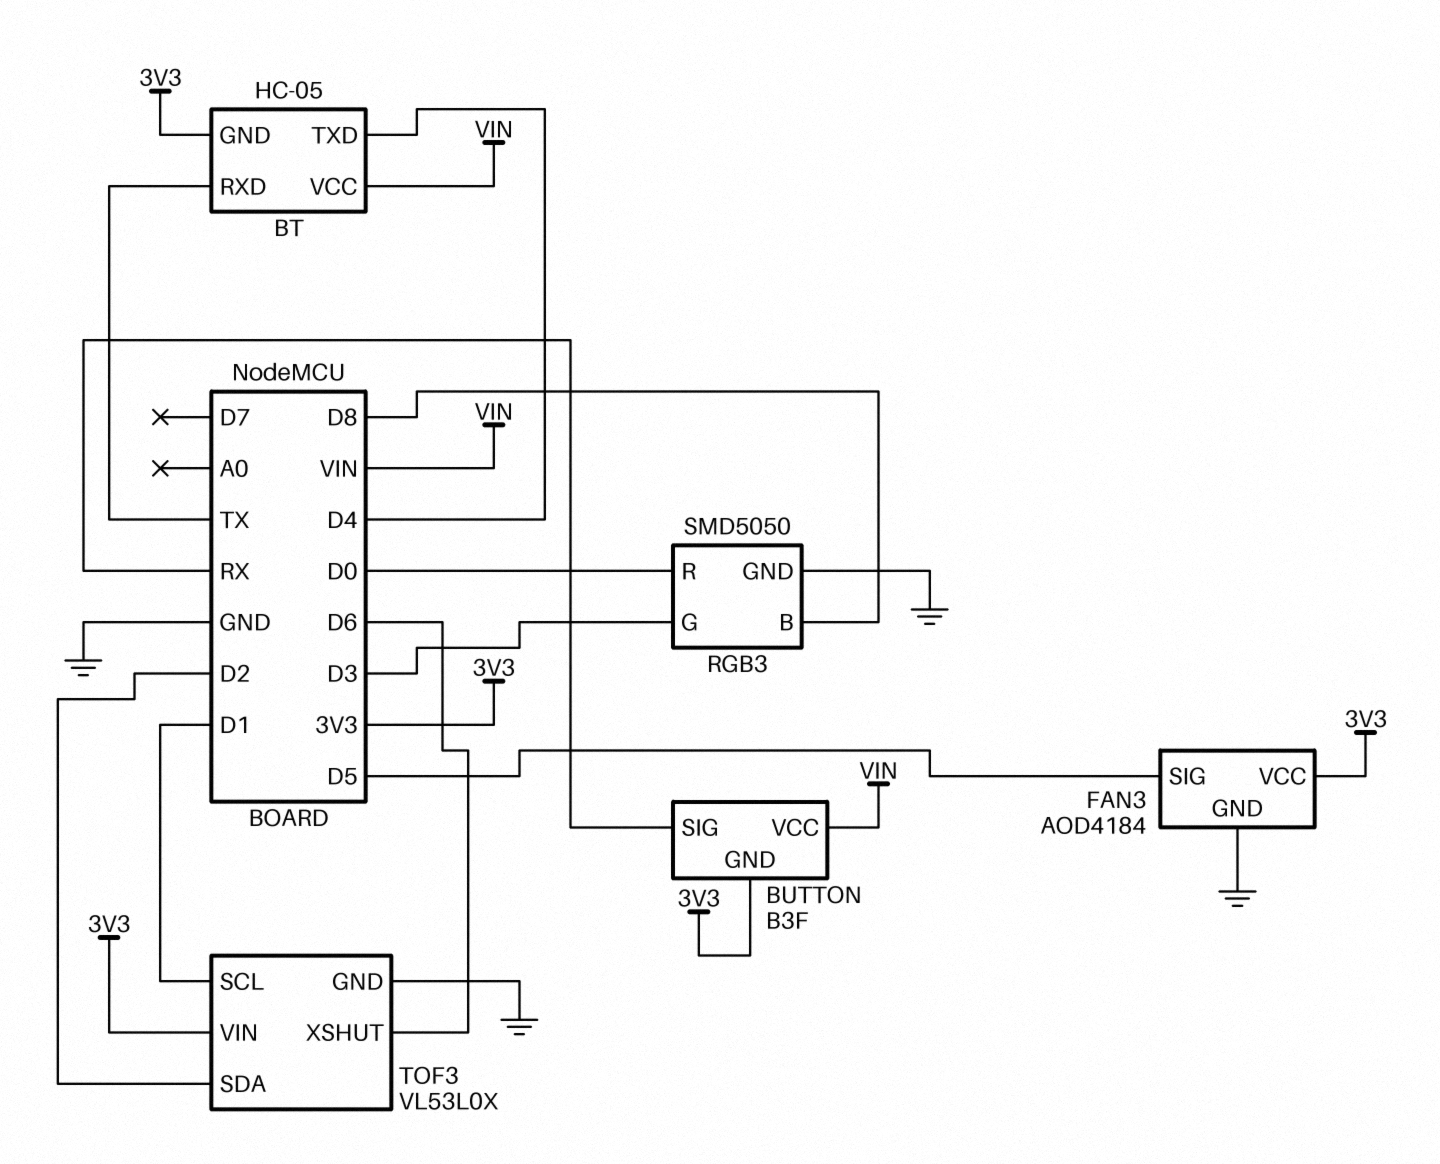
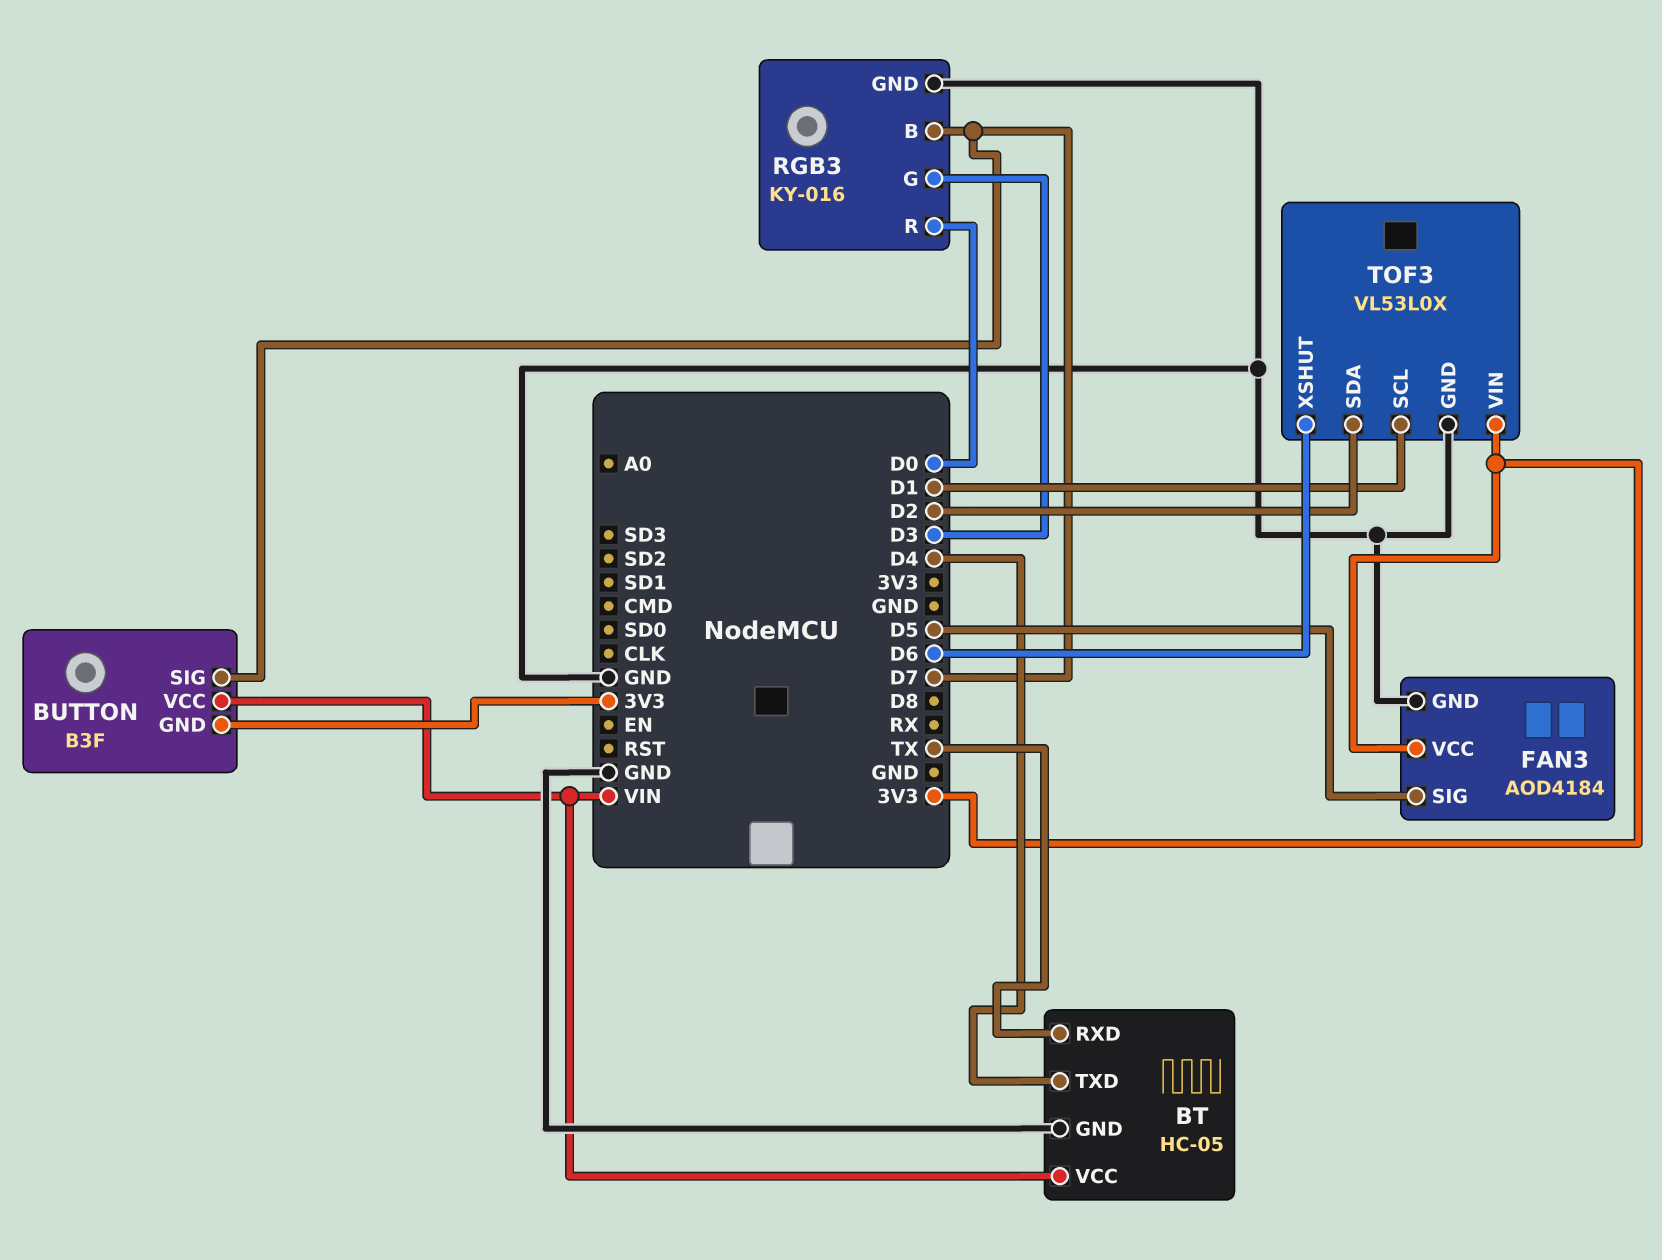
BT pin GND: 3V3 -> GND
BUTTON pin SIG: RX -> D7
RGB3: SMD5050 -> KY-016
RGB3 pin B: D8 -> D7

